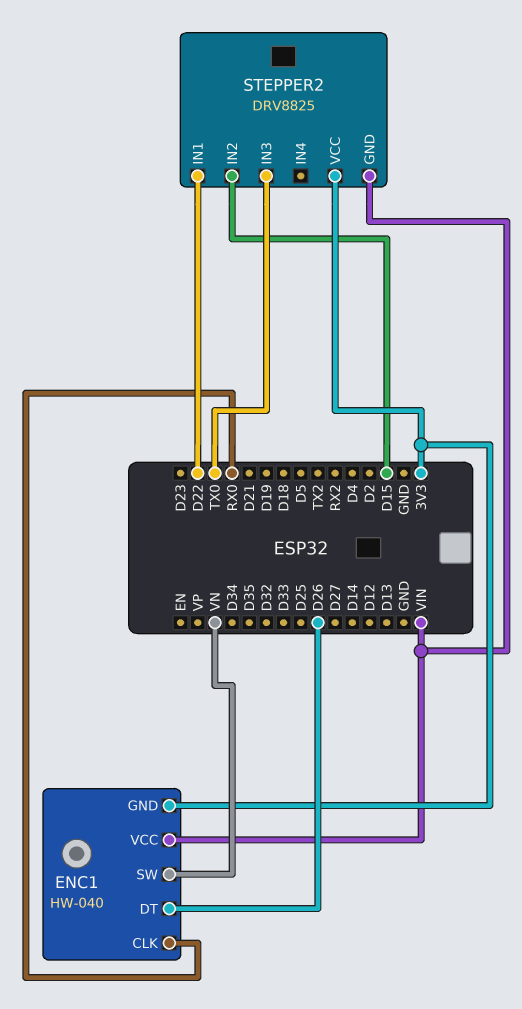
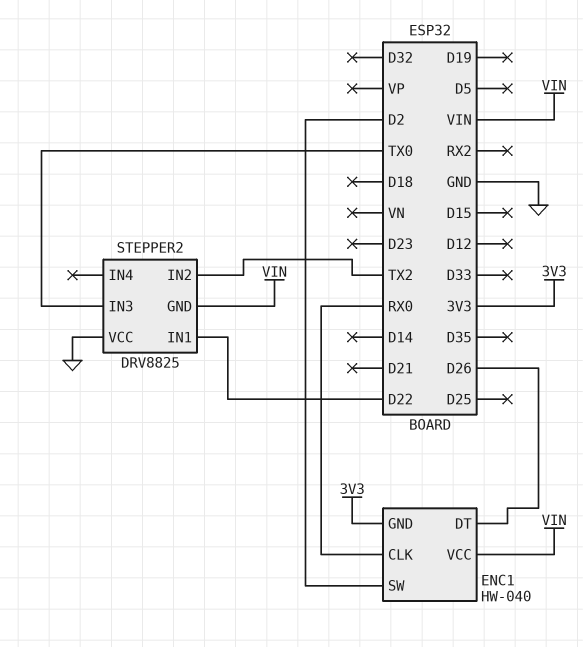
ENC1 pin SW: VN -> D2
STEPPER2 pin IN2: D15 -> TX2
STEPPER2 pin VCC: 3V3 -> GND

